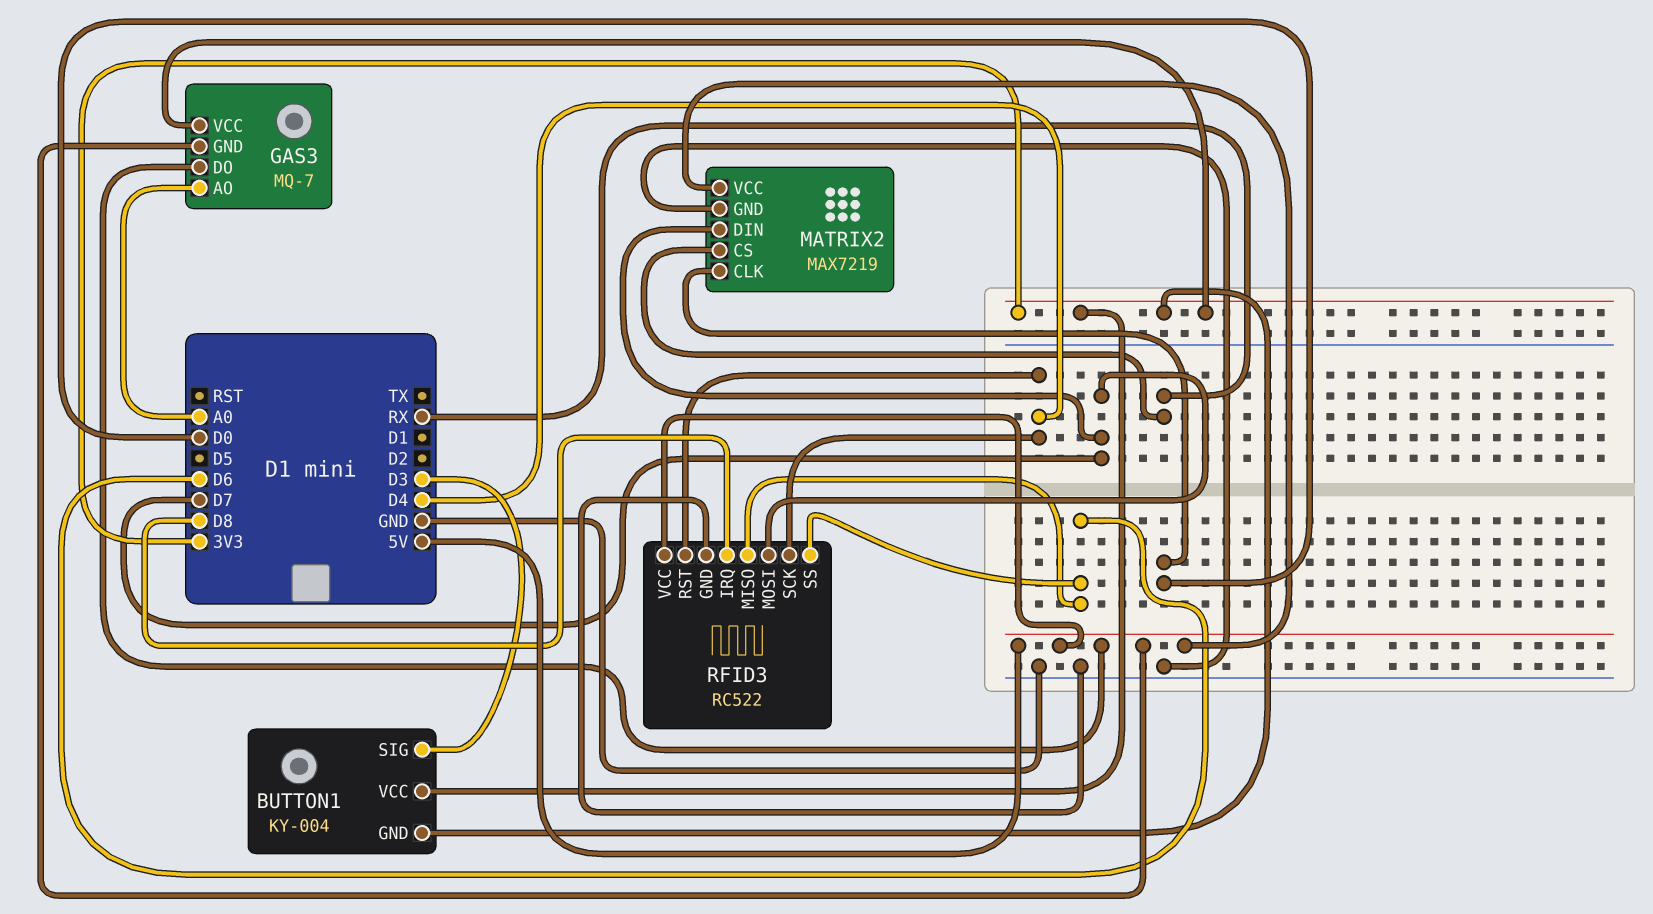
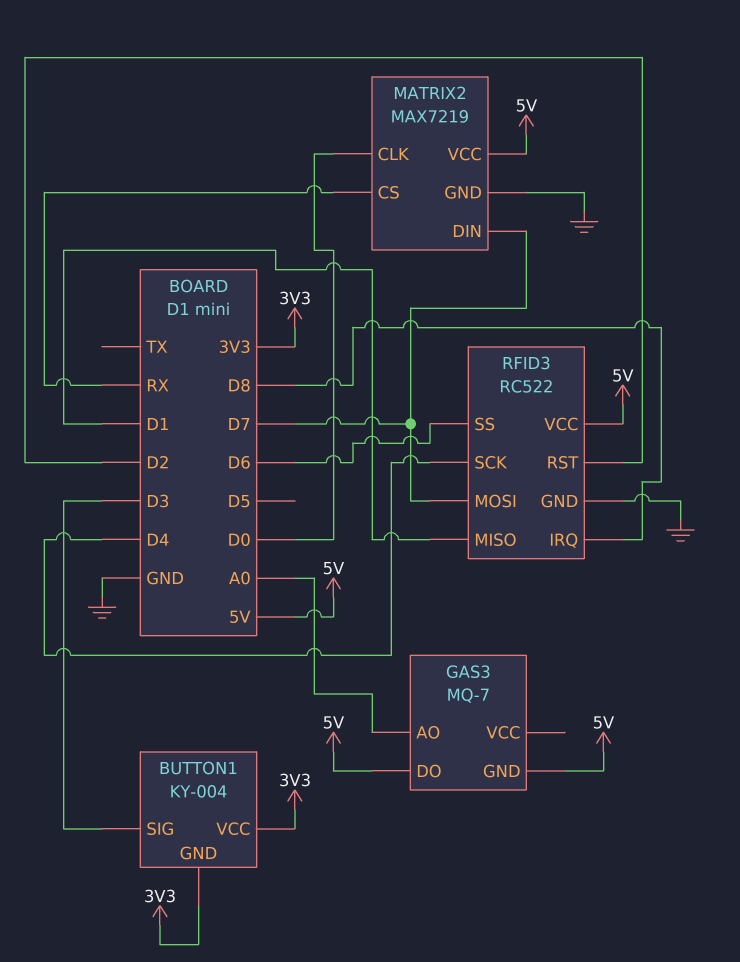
GAS3 pin VCC: 3V3 -> none
RFID3 pin MISO: D6 -> D1
RFID3 pin RST: D4 -> D2

